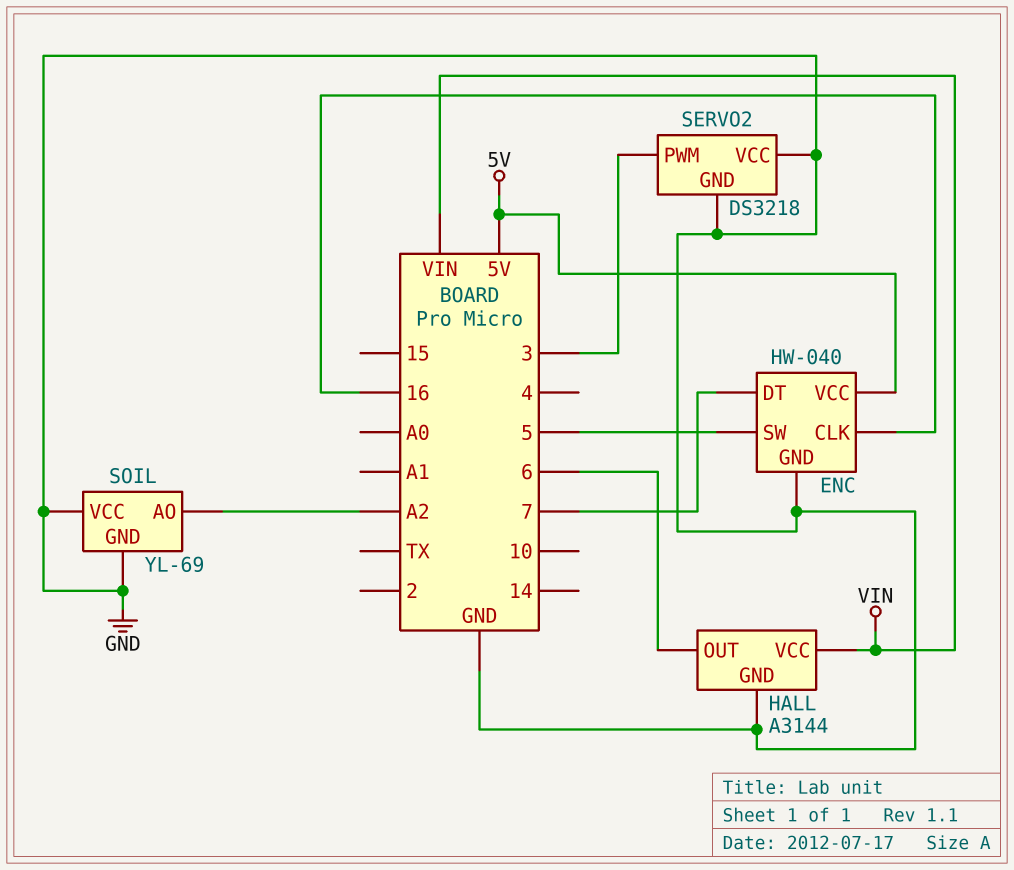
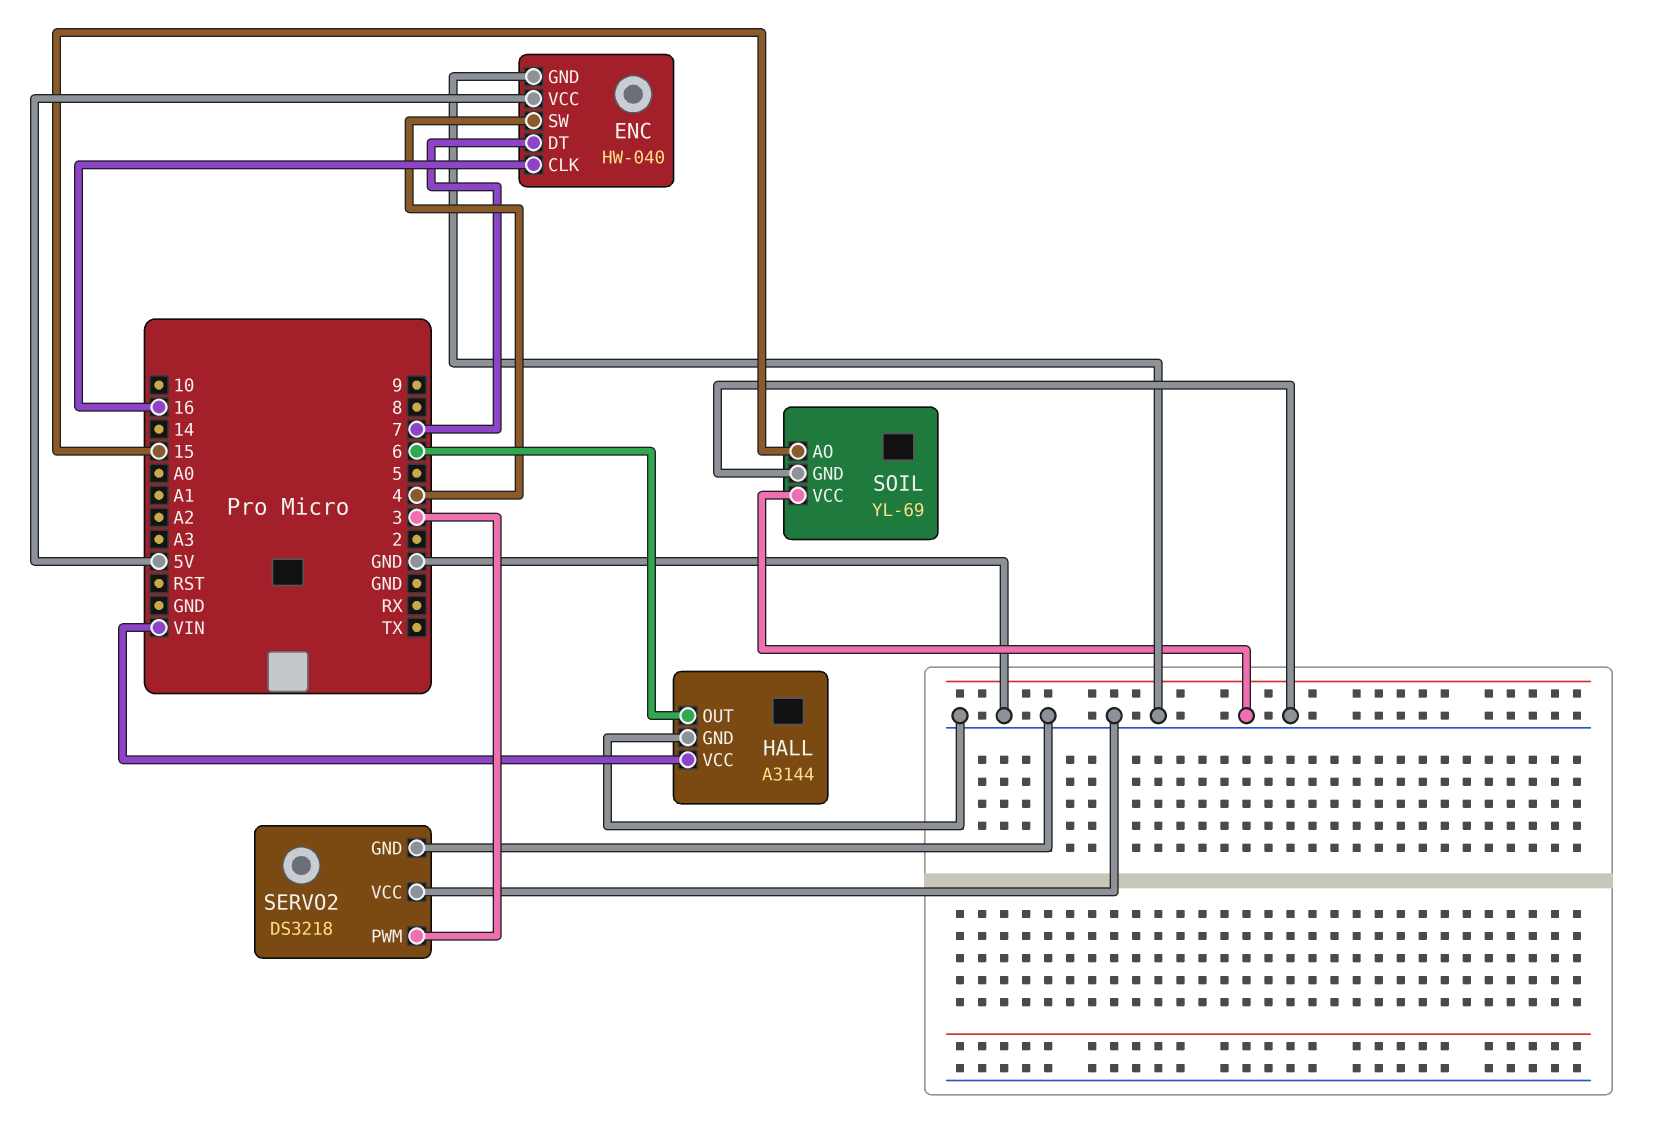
ENC pin SW: 5 -> 4
SOIL pin AO: A2 -> 15

